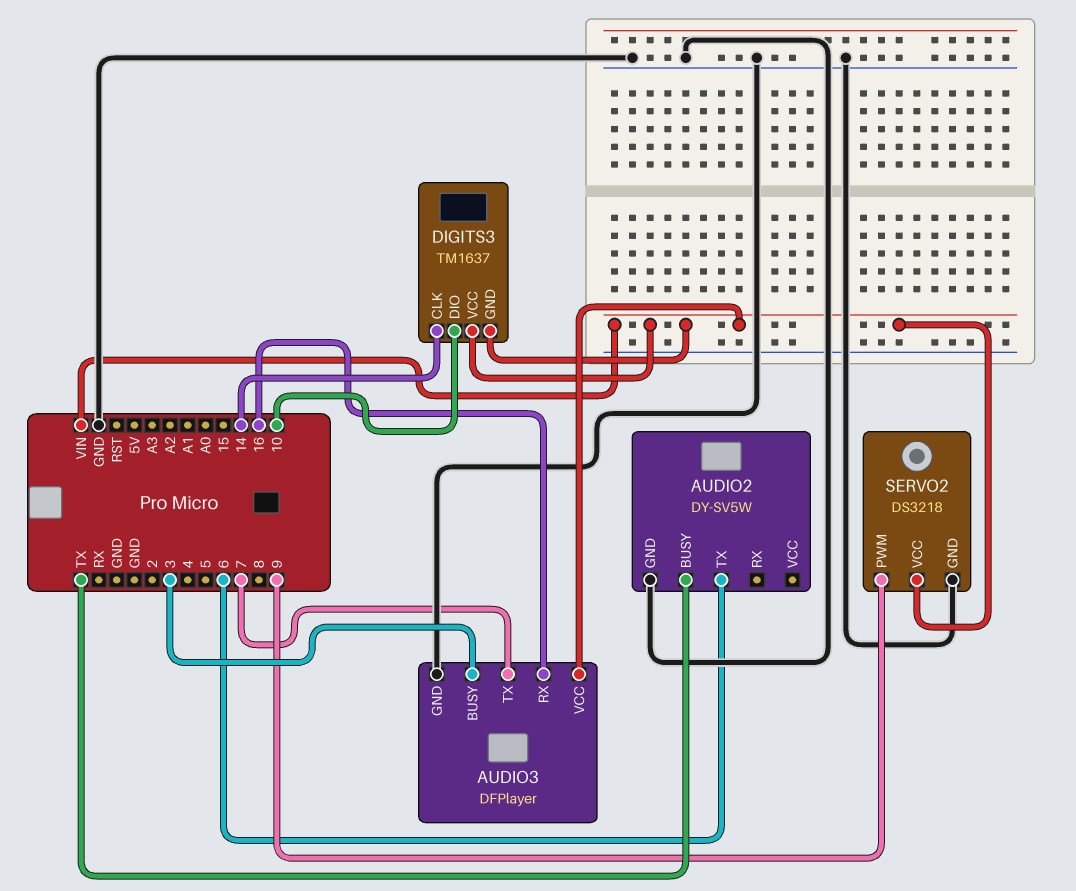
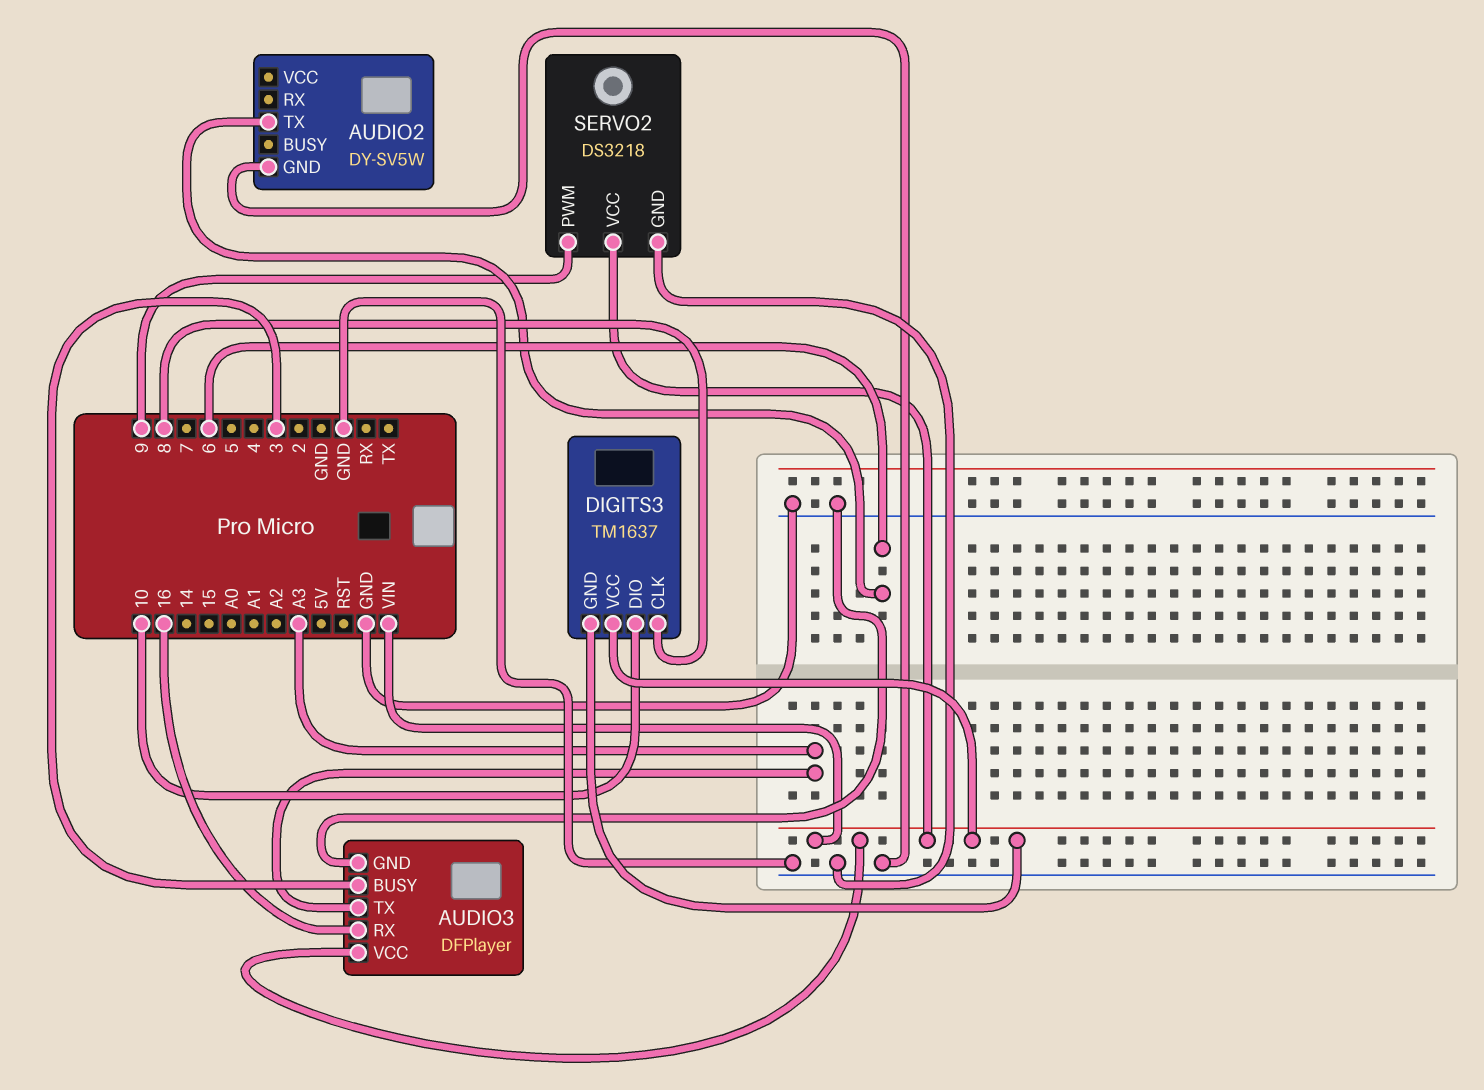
AUDIO2 pin BUSY: TX -> none
AUDIO3 pin TX: 7 -> A3
DIGITS3 pin CLK: 14 -> 8

